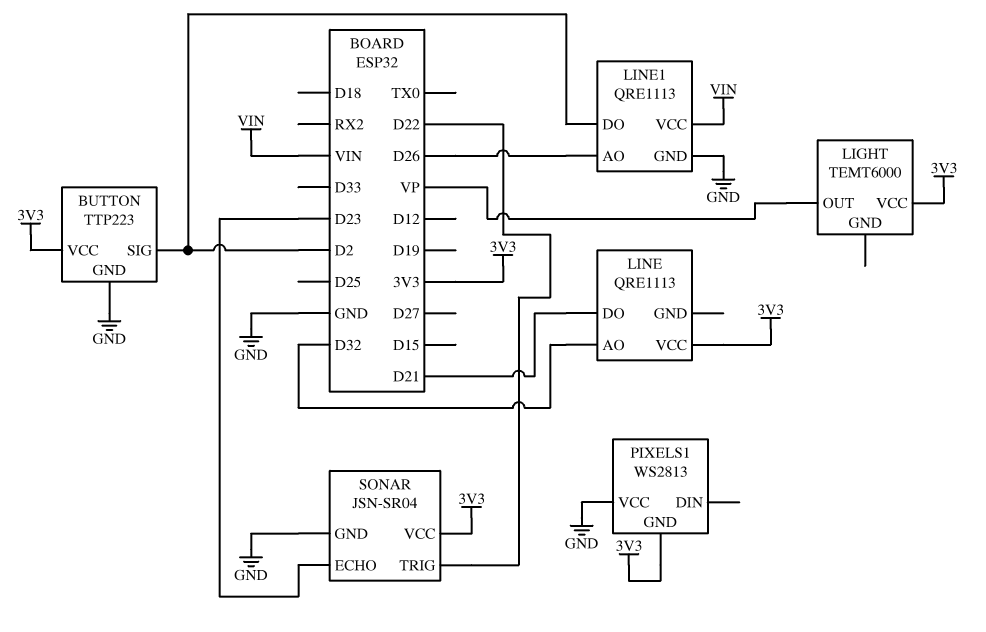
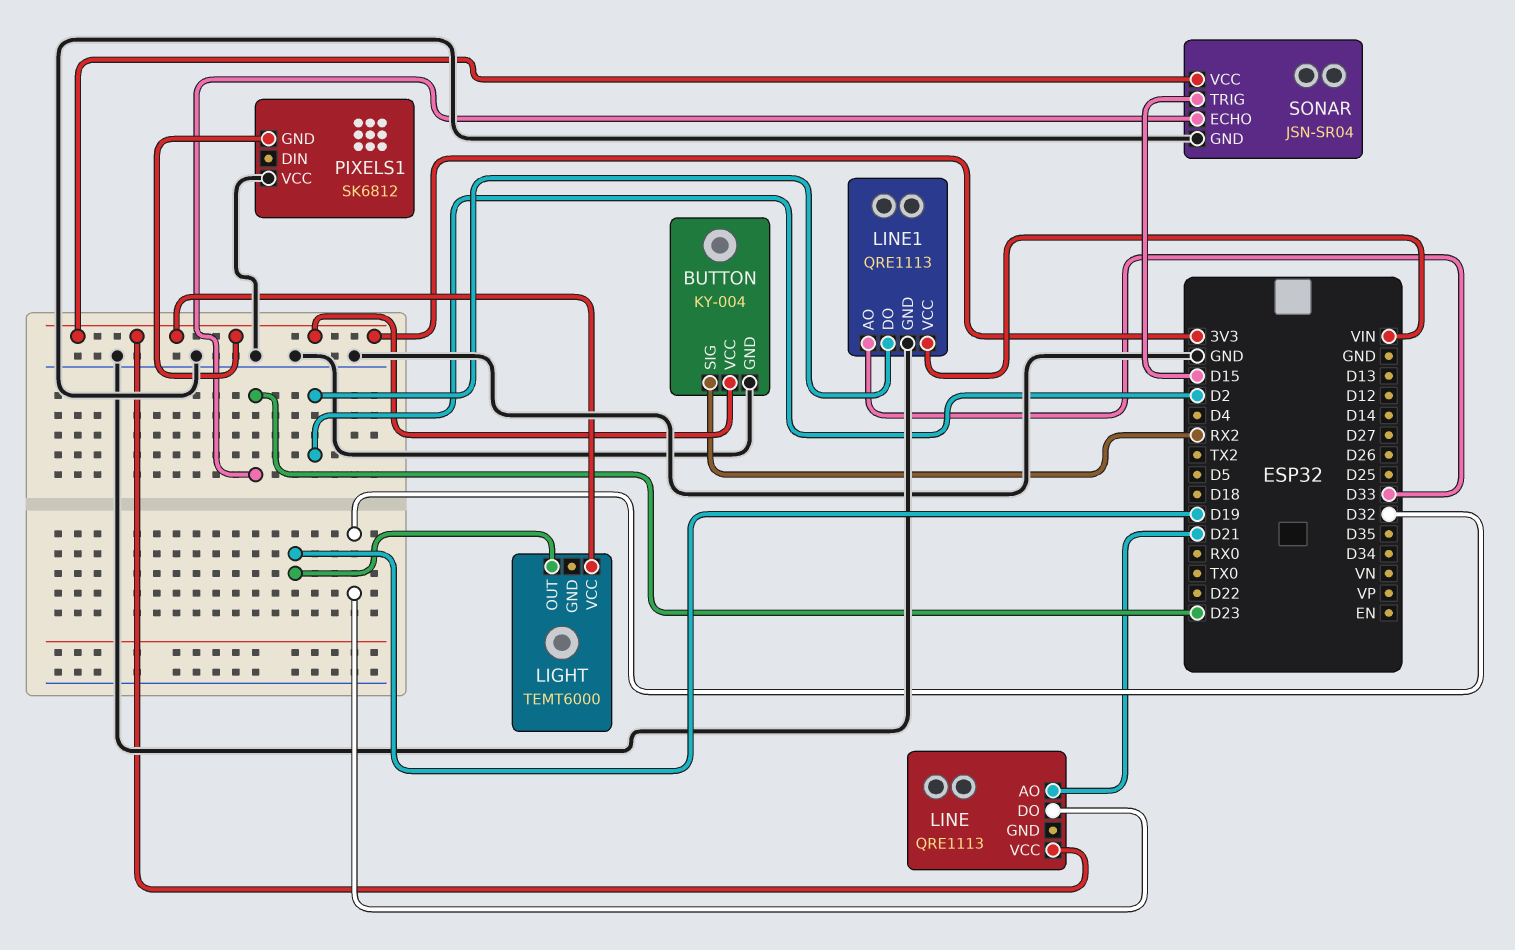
BUTTON: TTP223 -> KY-004
BUTTON pin SIG: D2 -> RX2
LIGHT pin OUT: VP -> D19
LINE pin AO: D32 -> D21
LINE pin DO: D21 -> D32
LINE1 pin AO: D26 -> D33
PIXELS1: WS2813 -> SK6812
SONAR pin TRIG: D22 -> D15

